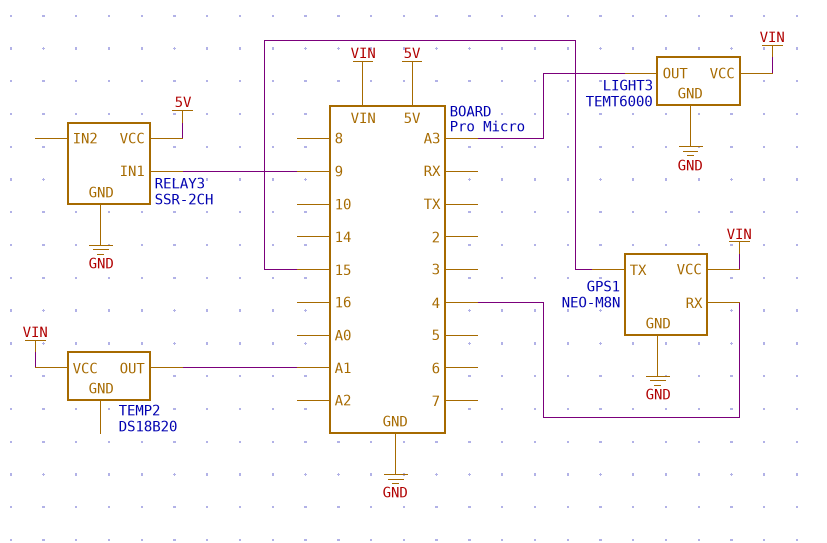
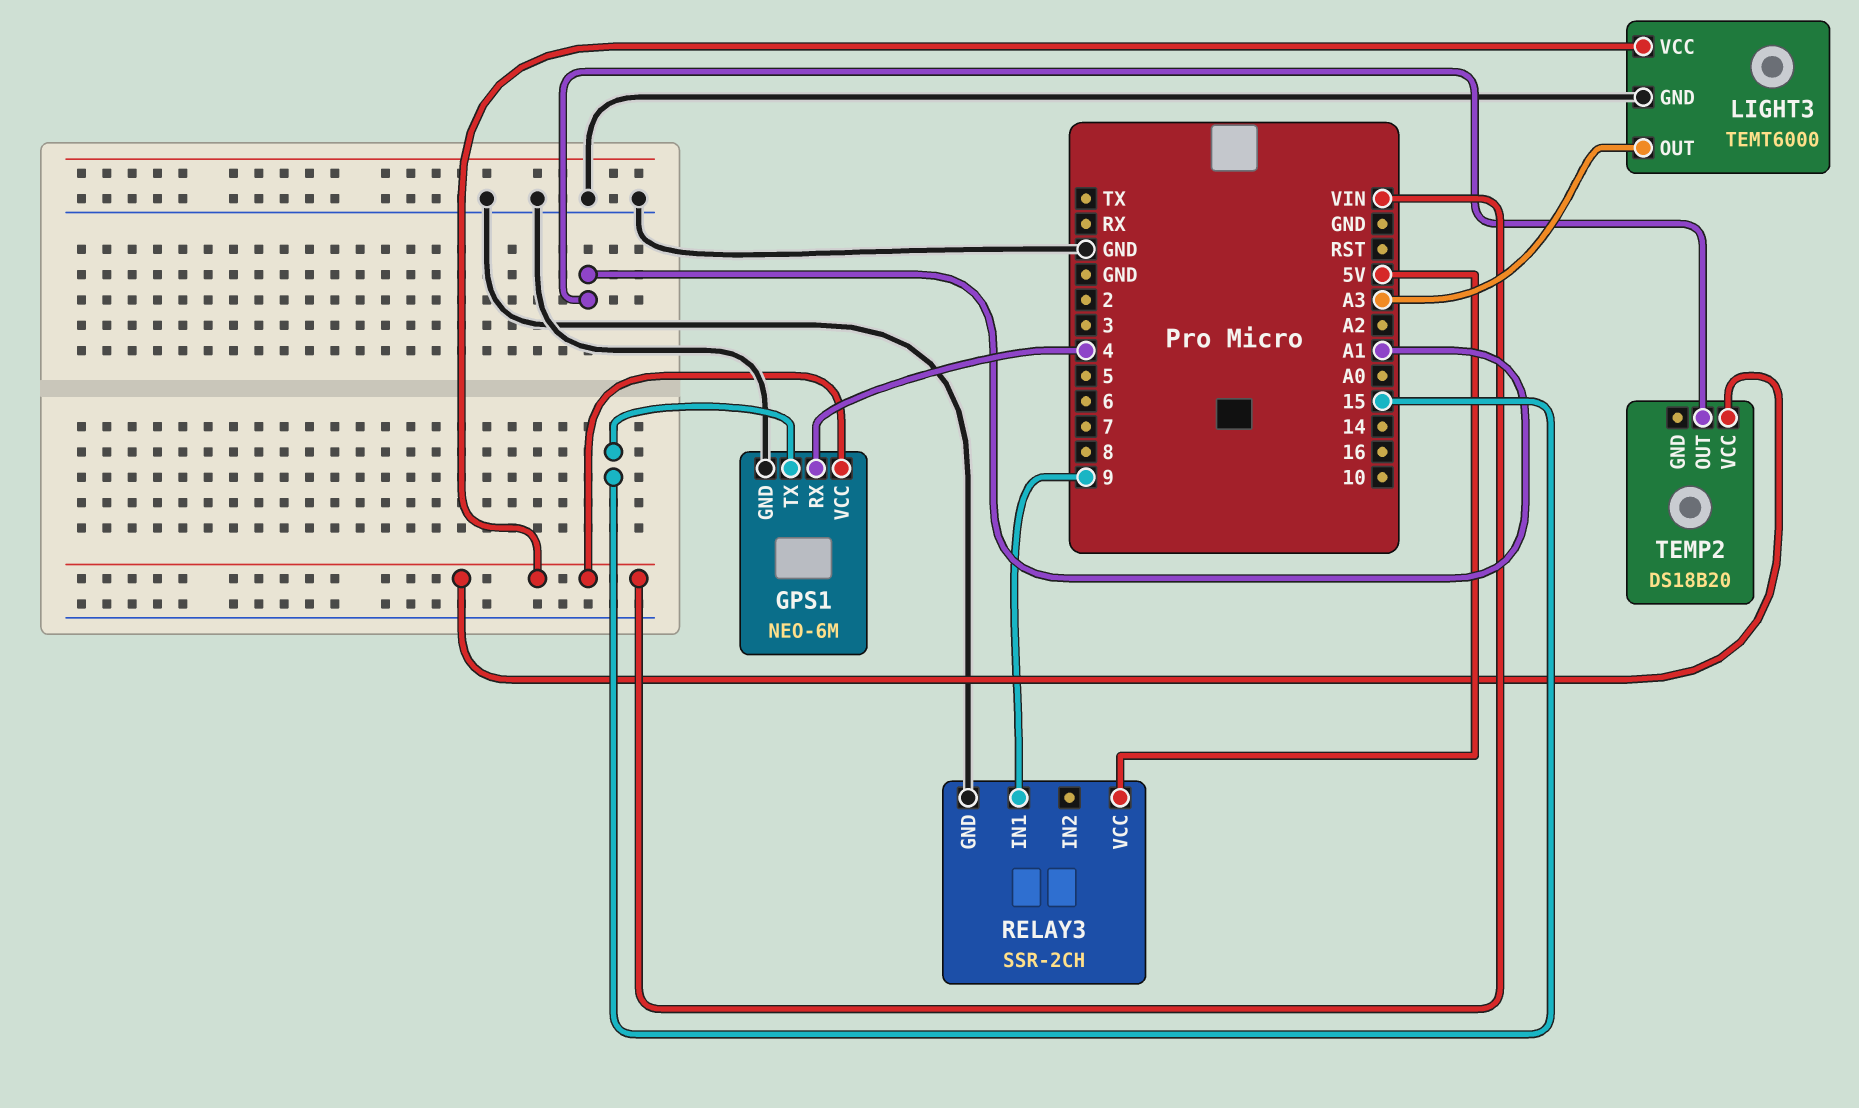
GPS1: NEO-M8N -> NEO-6M

